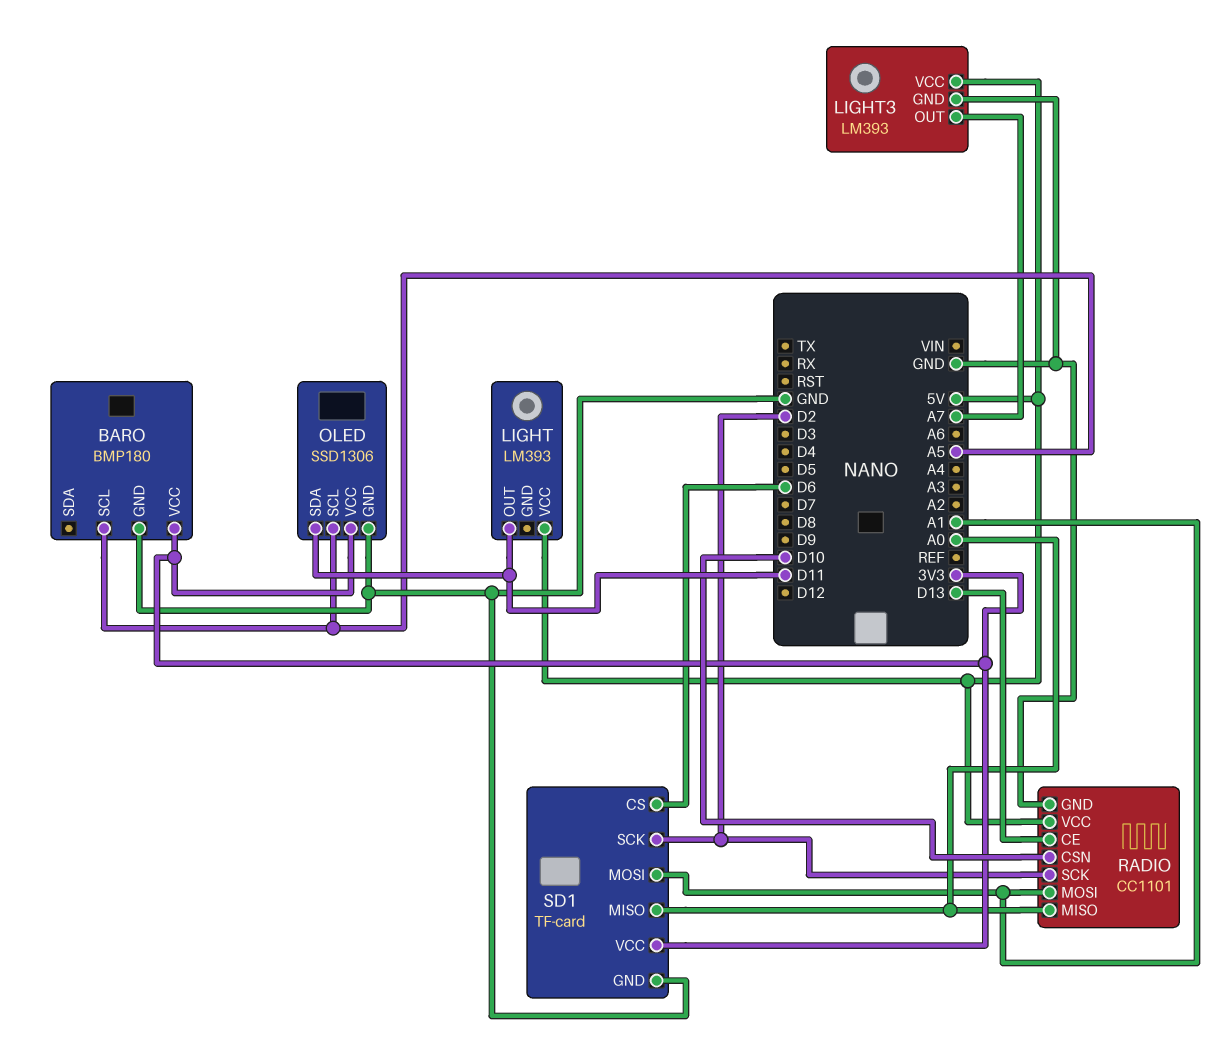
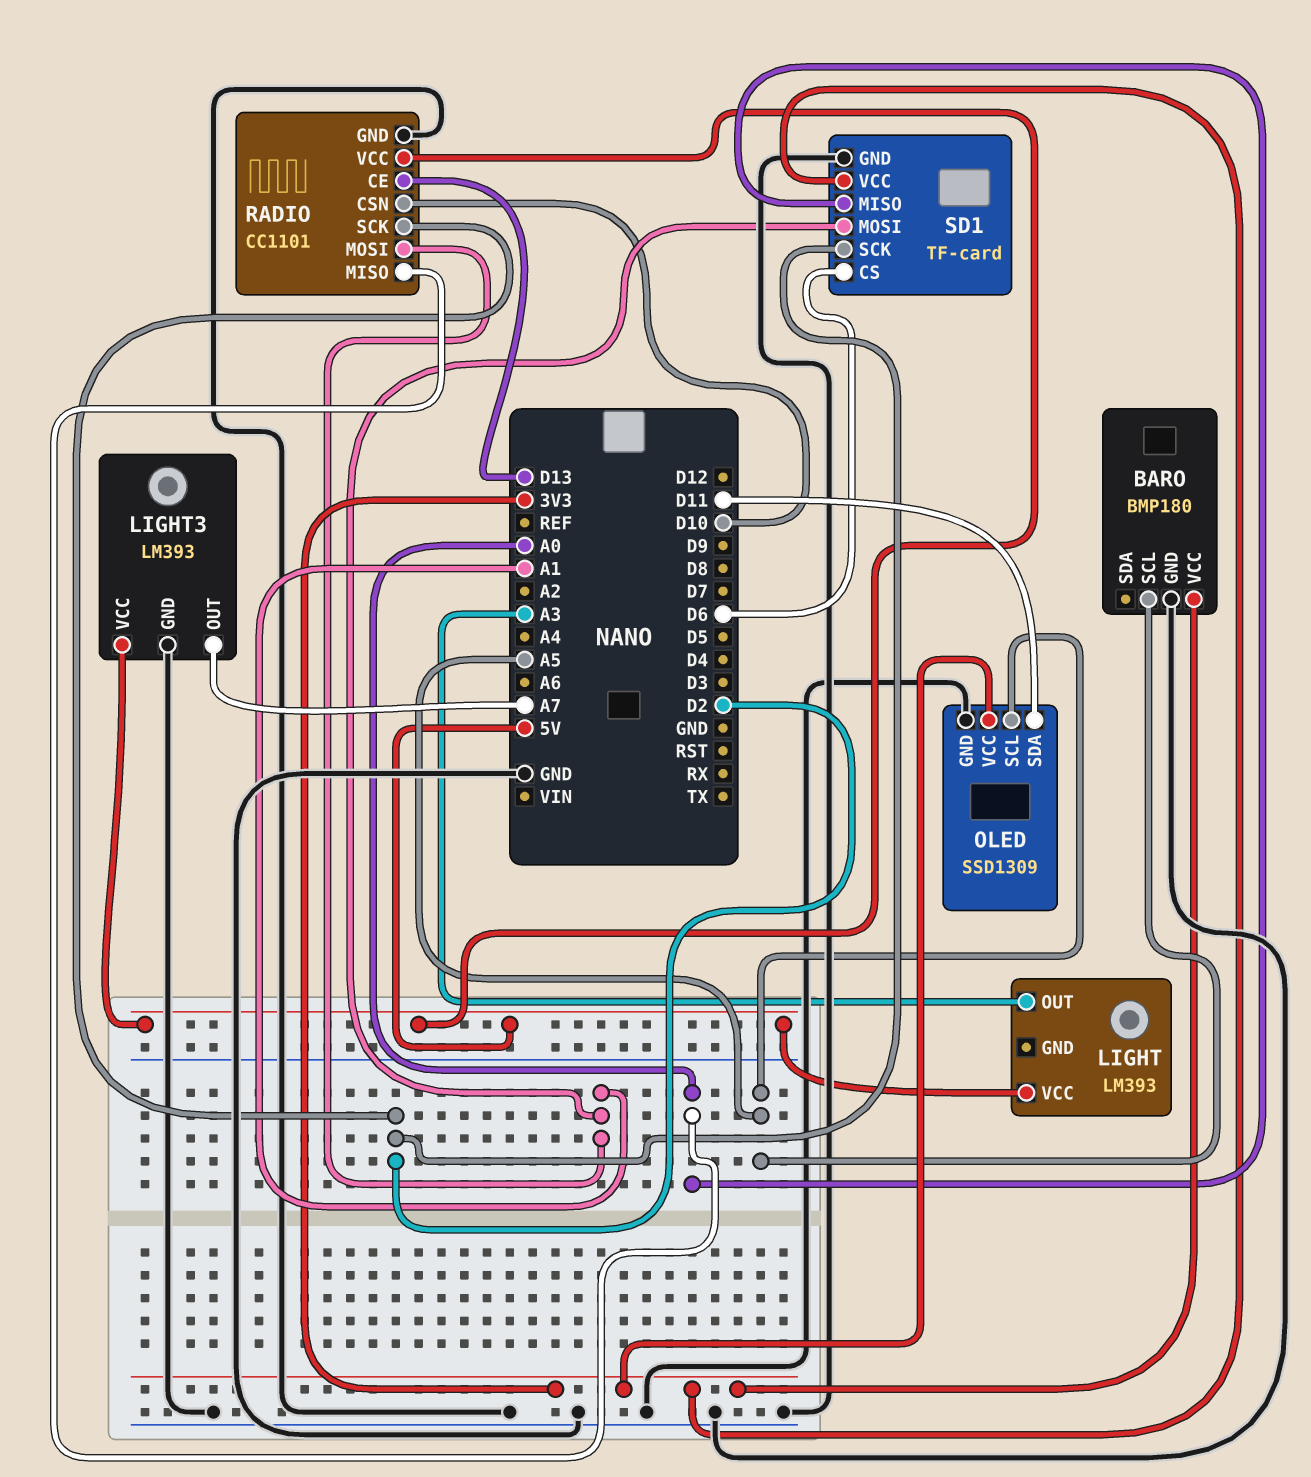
LIGHT pin OUT: D11 -> A3
OLED: SSD1306 -> SSD1309

